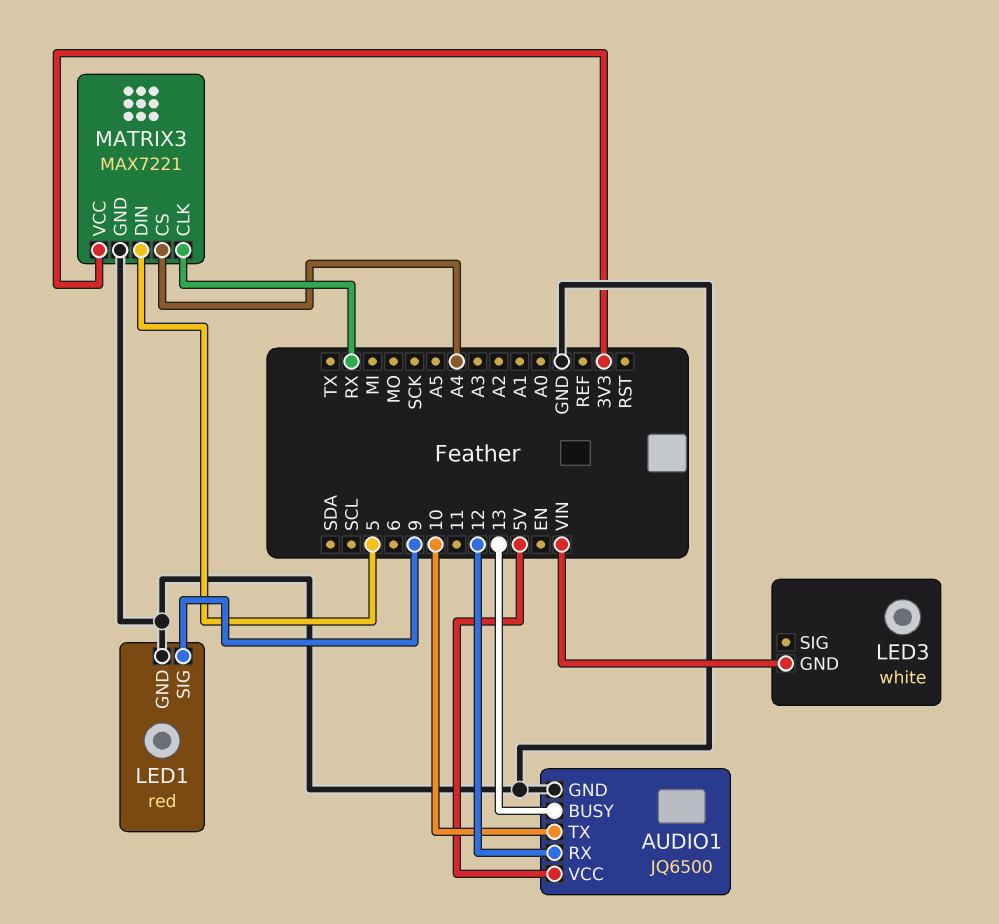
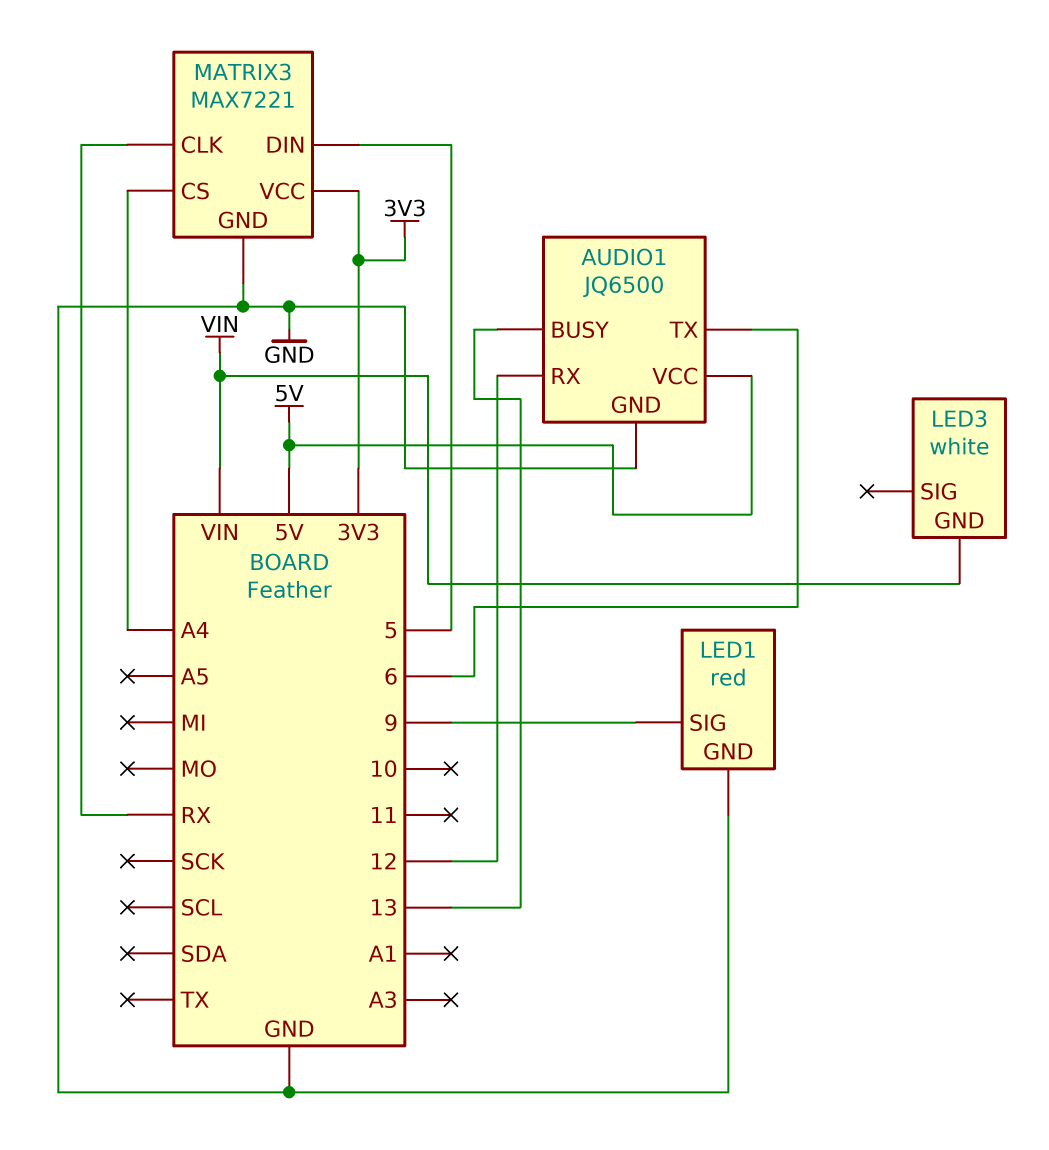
AUDIO1 pin TX: 10 -> 6

